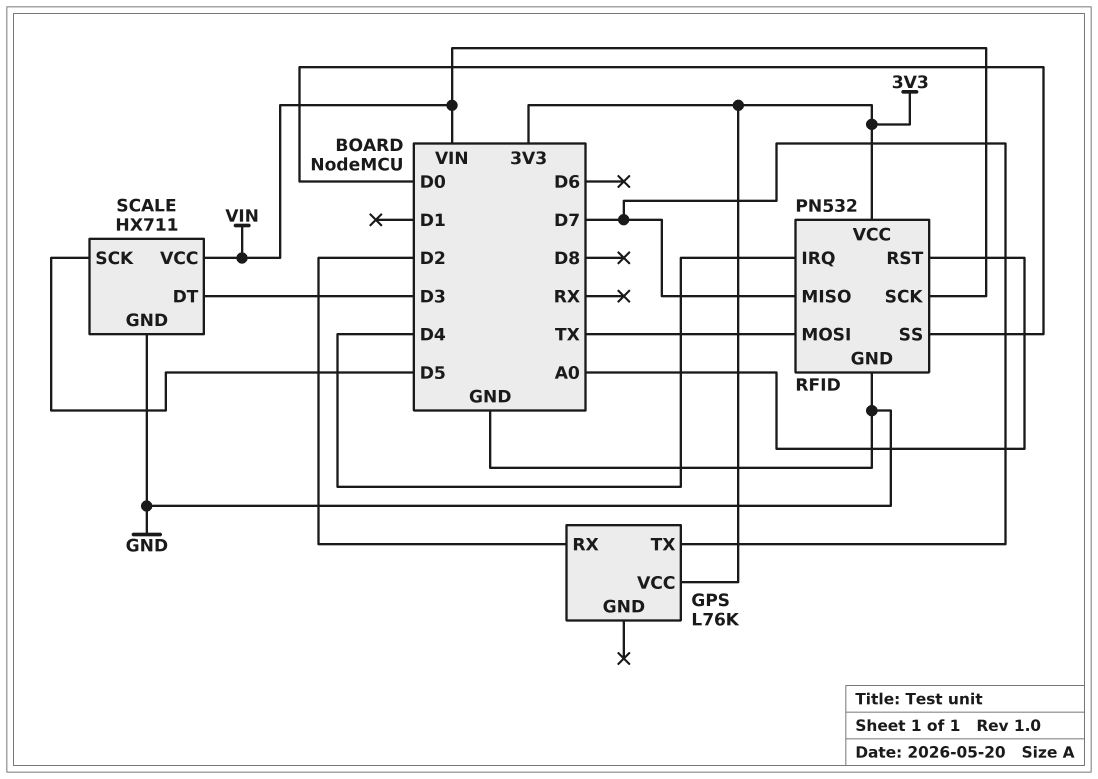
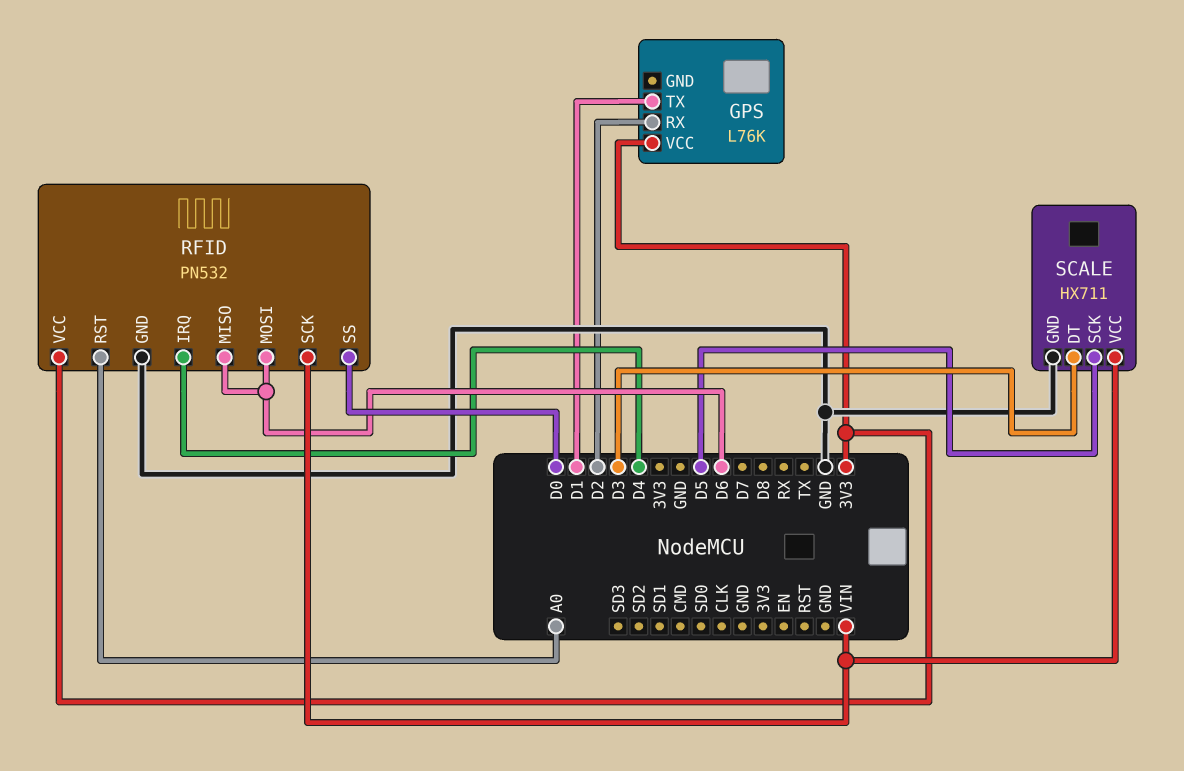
GPS pin TX: D7 -> D1
RFID pin MISO: D7 -> D6
RFID pin MOSI: TX -> D6

